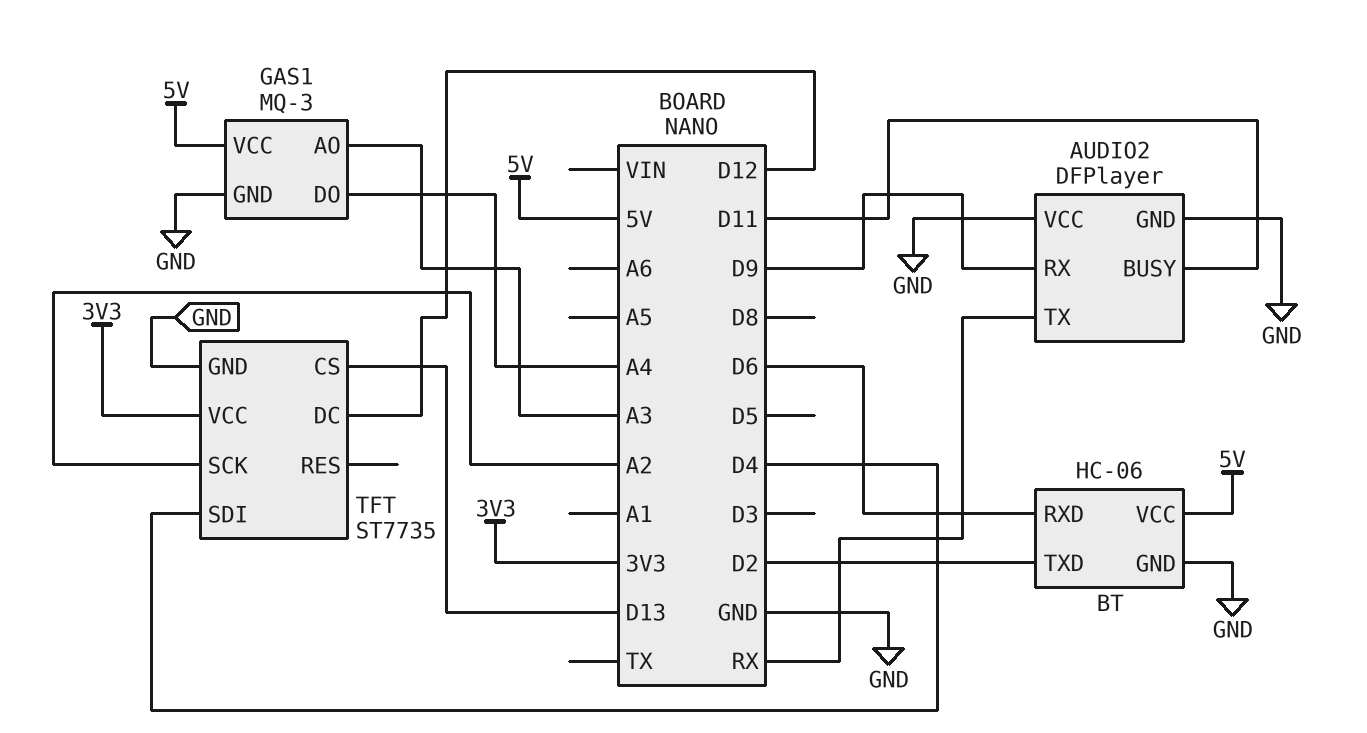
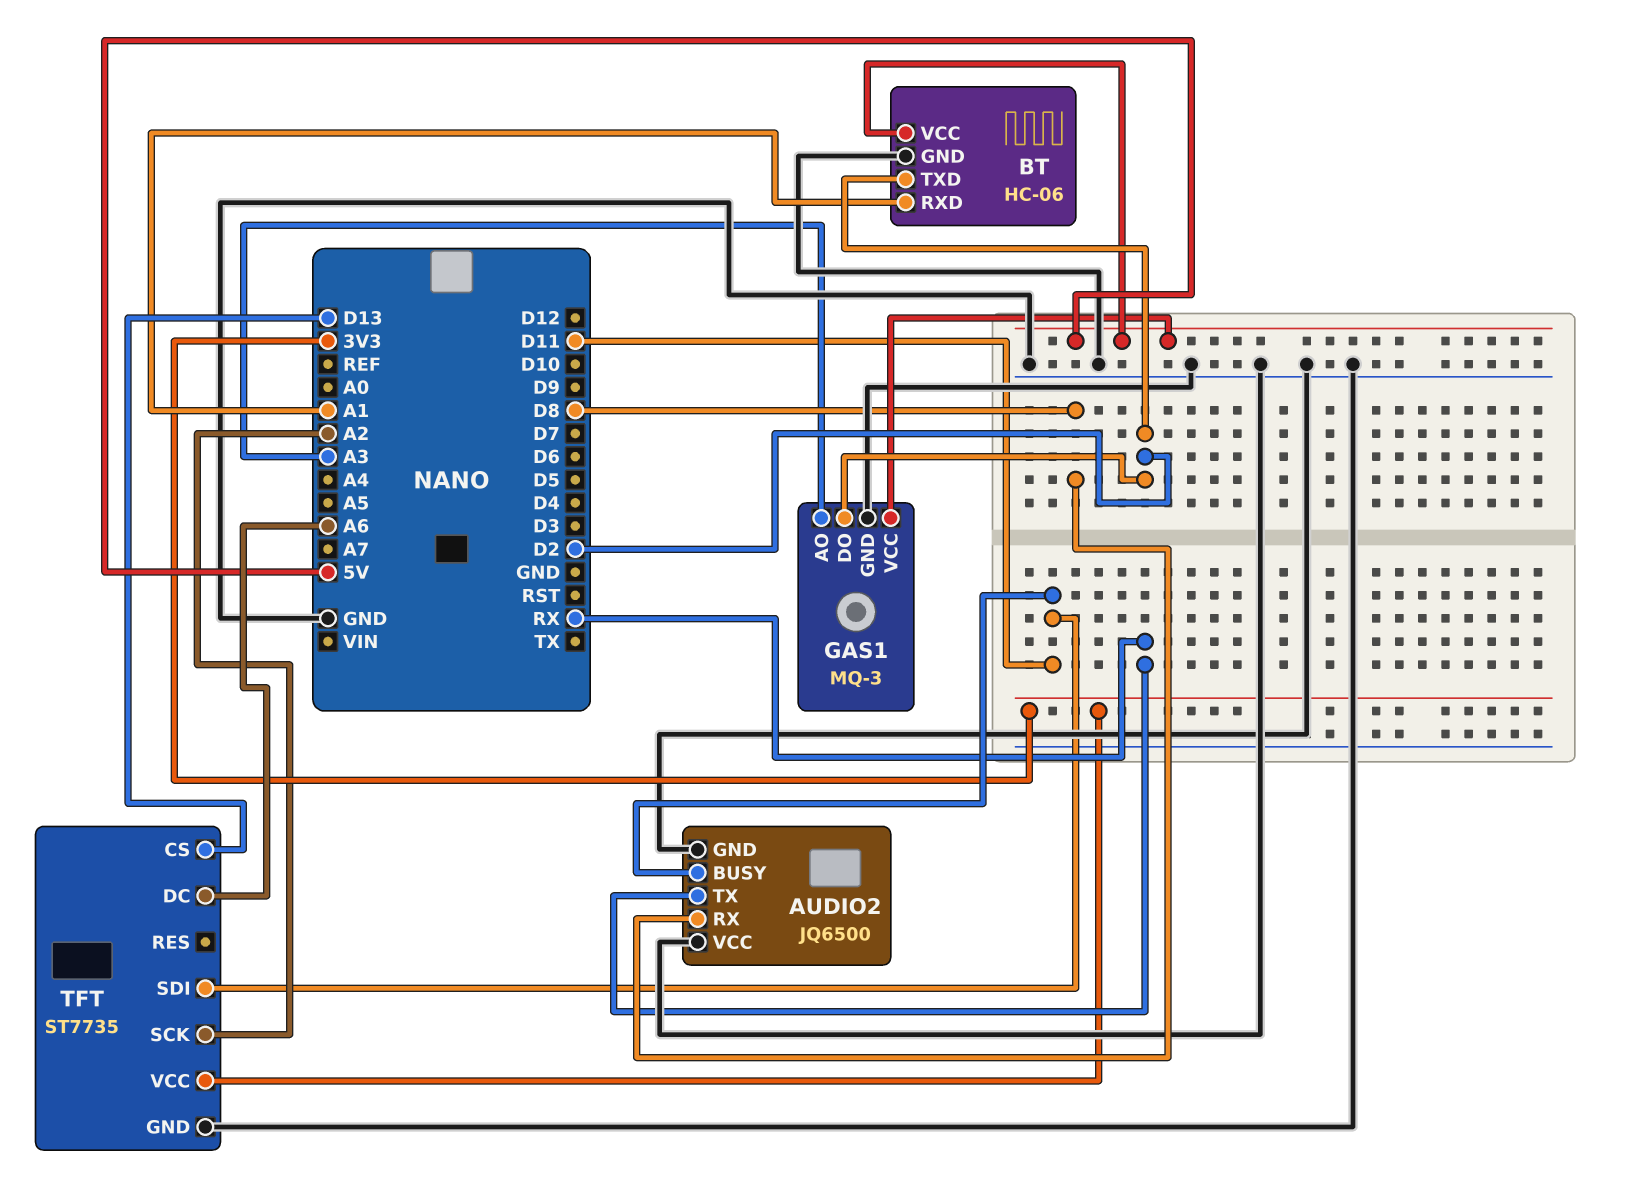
AUDIO2: DFPlayer -> JQ6500
AUDIO2 pin RX: D9 -> D8
BT pin RXD: D6 -> A1
GAS1 pin DO: A4 -> D2
TFT pin DC: D12 -> A6
TFT pin SDI: D4 -> D11

